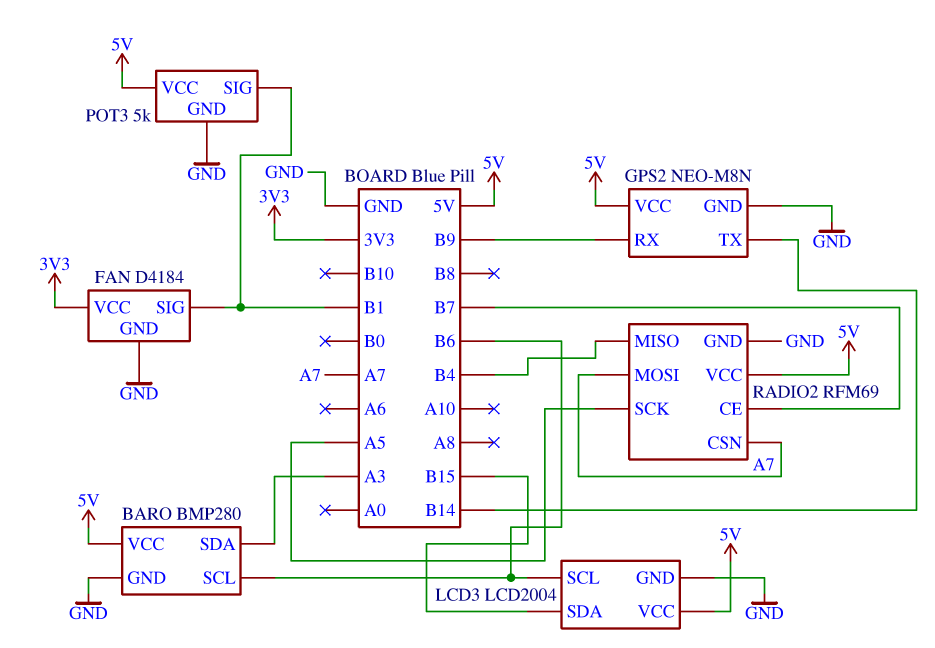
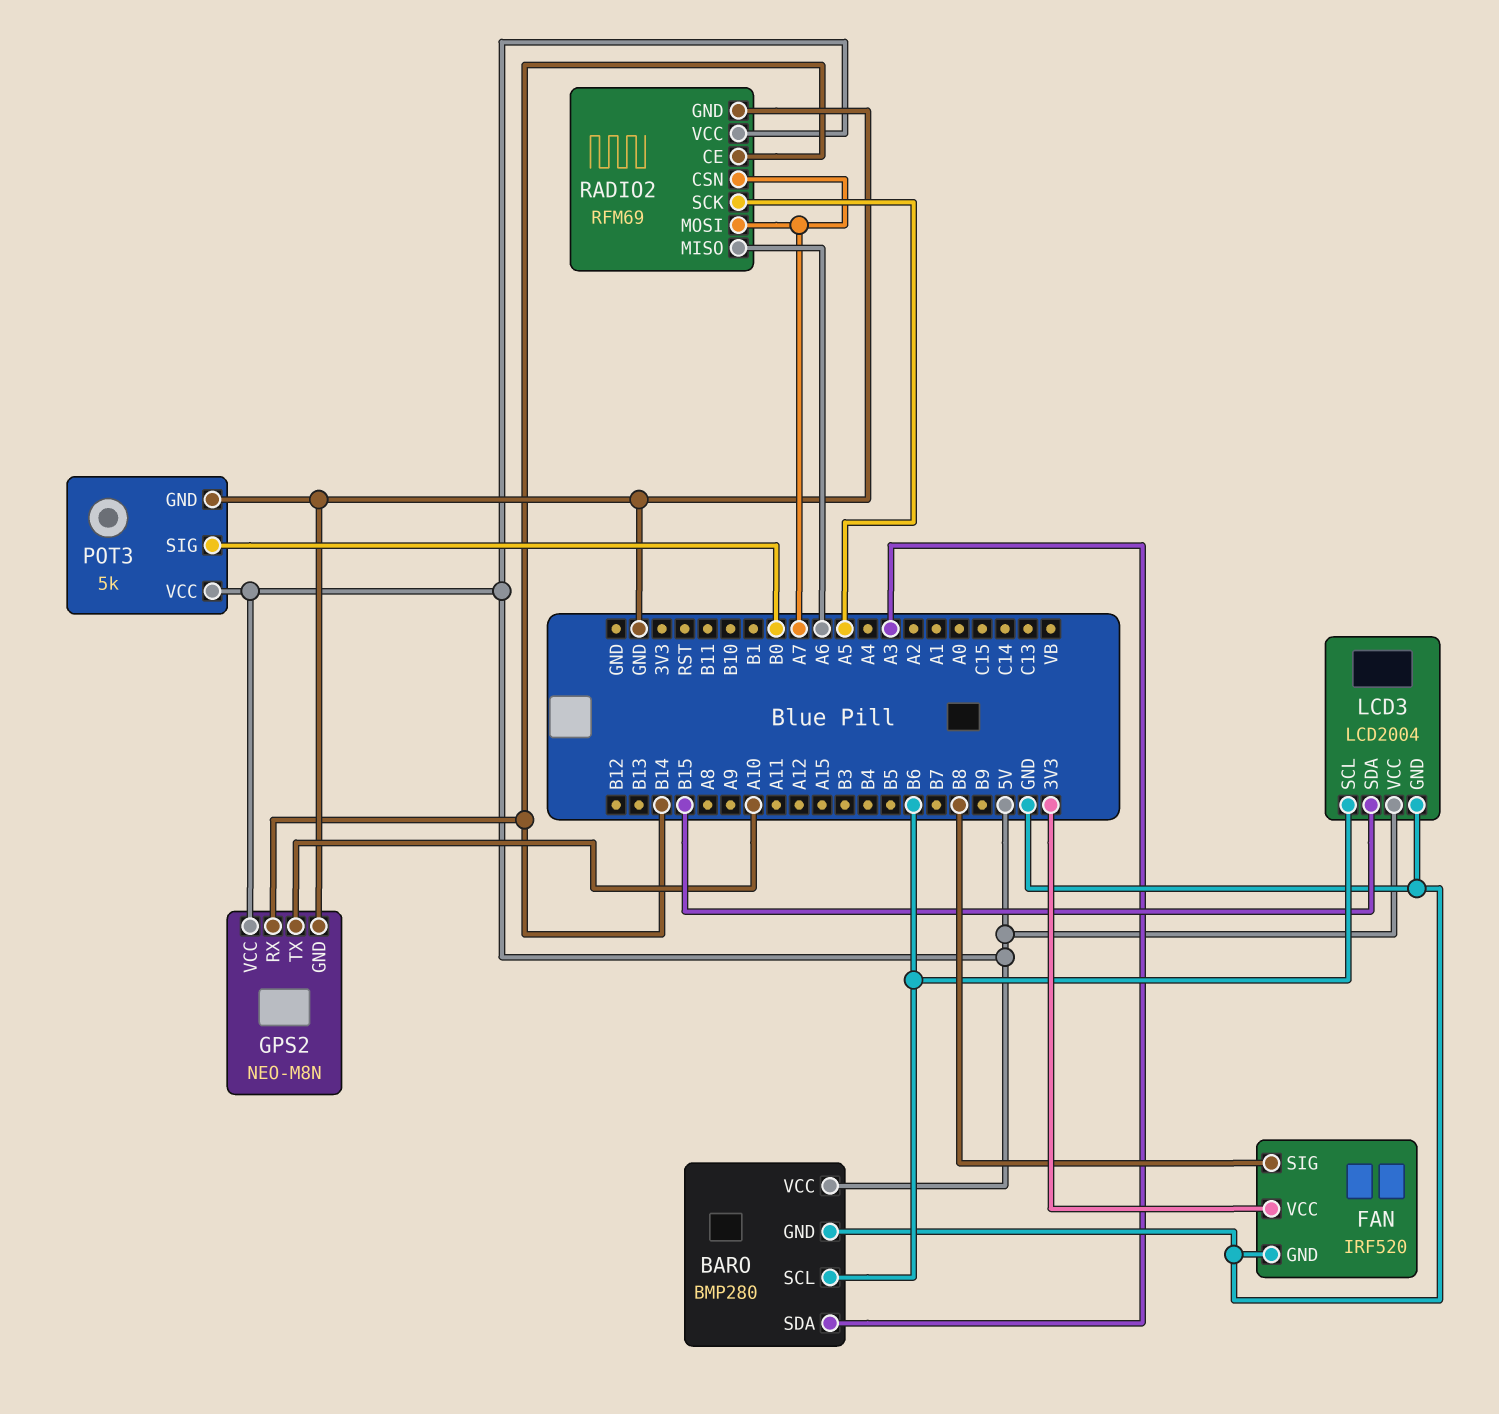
FAN: D4184 -> IRF520
FAN pin SIG: B1 -> B8
GPS2 pin RX: B9 -> B14
GPS2 pin TX: B14 -> A10
POT3 pin SIG: B1 -> B0
RADIO2 pin CE: B7 -> B14
RADIO2 pin MISO: B4 -> A6

